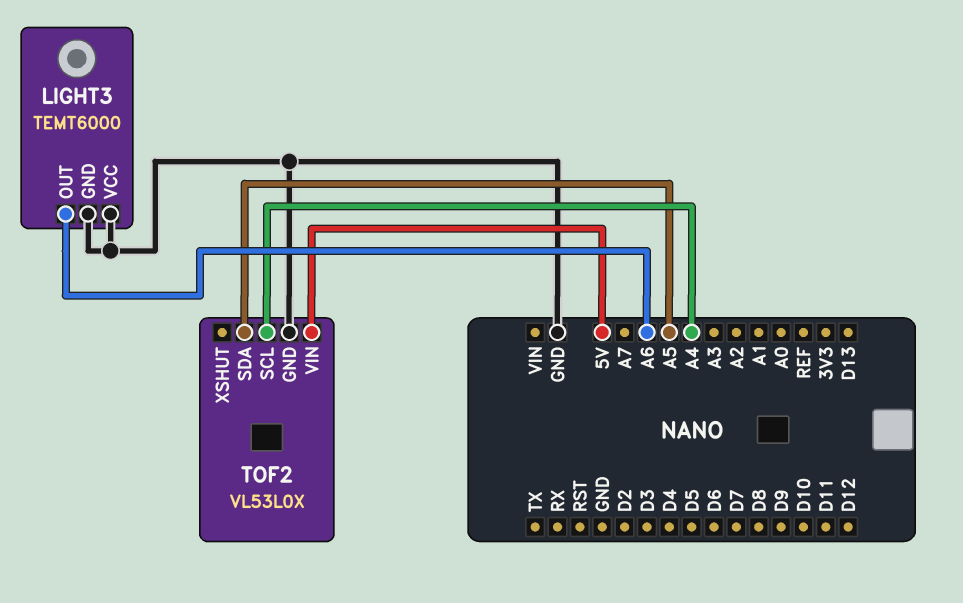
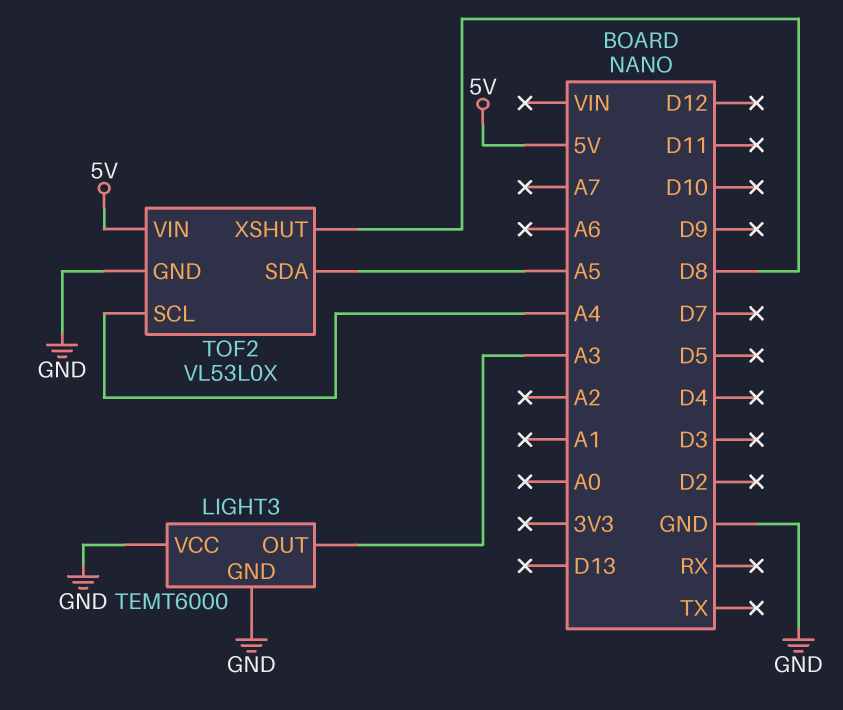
LIGHT3 pin OUT: A6 -> A3
TOF2 pin XSHUT: none -> D8

